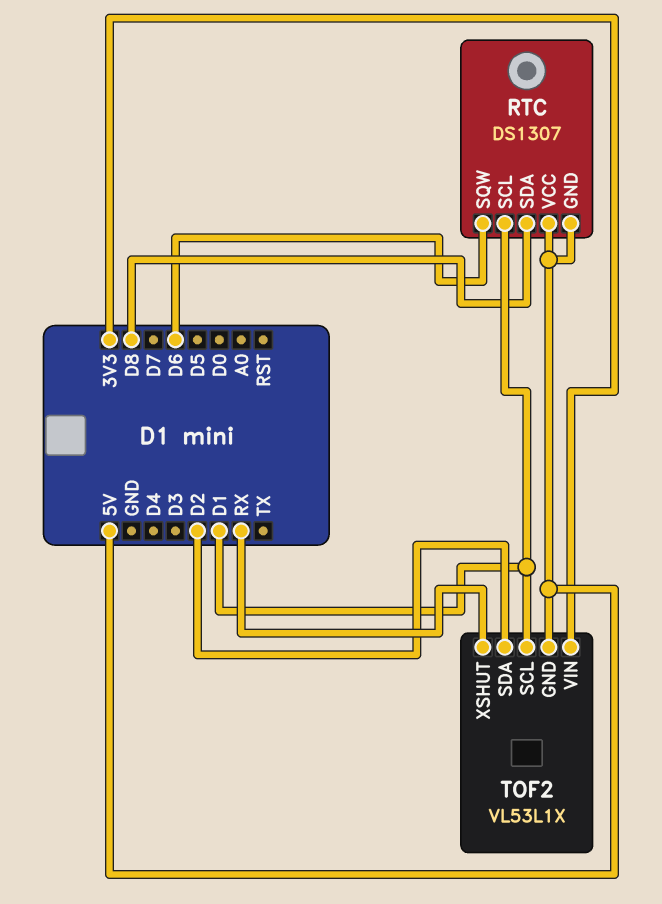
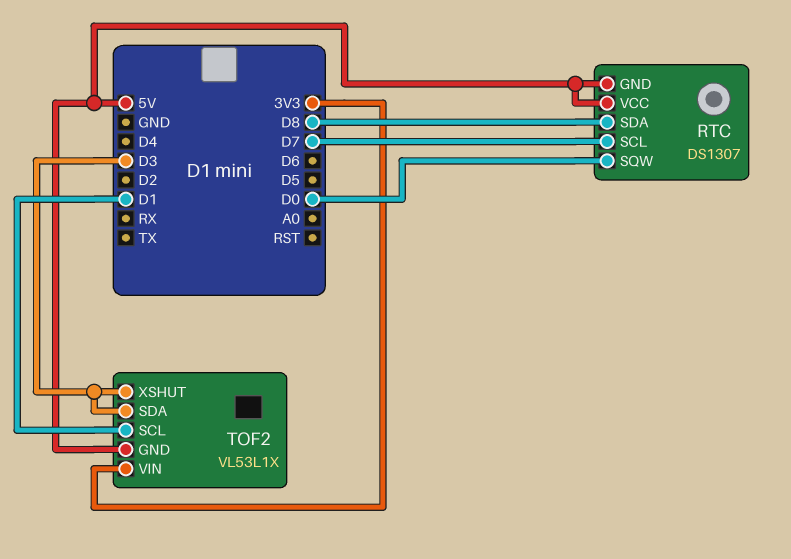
RTC pin SCL: D1 -> D7
RTC pin SQW: D6 -> D0
TOF2 pin SDA: D2 -> D3
TOF2 pin XSHUT: RX -> D3

